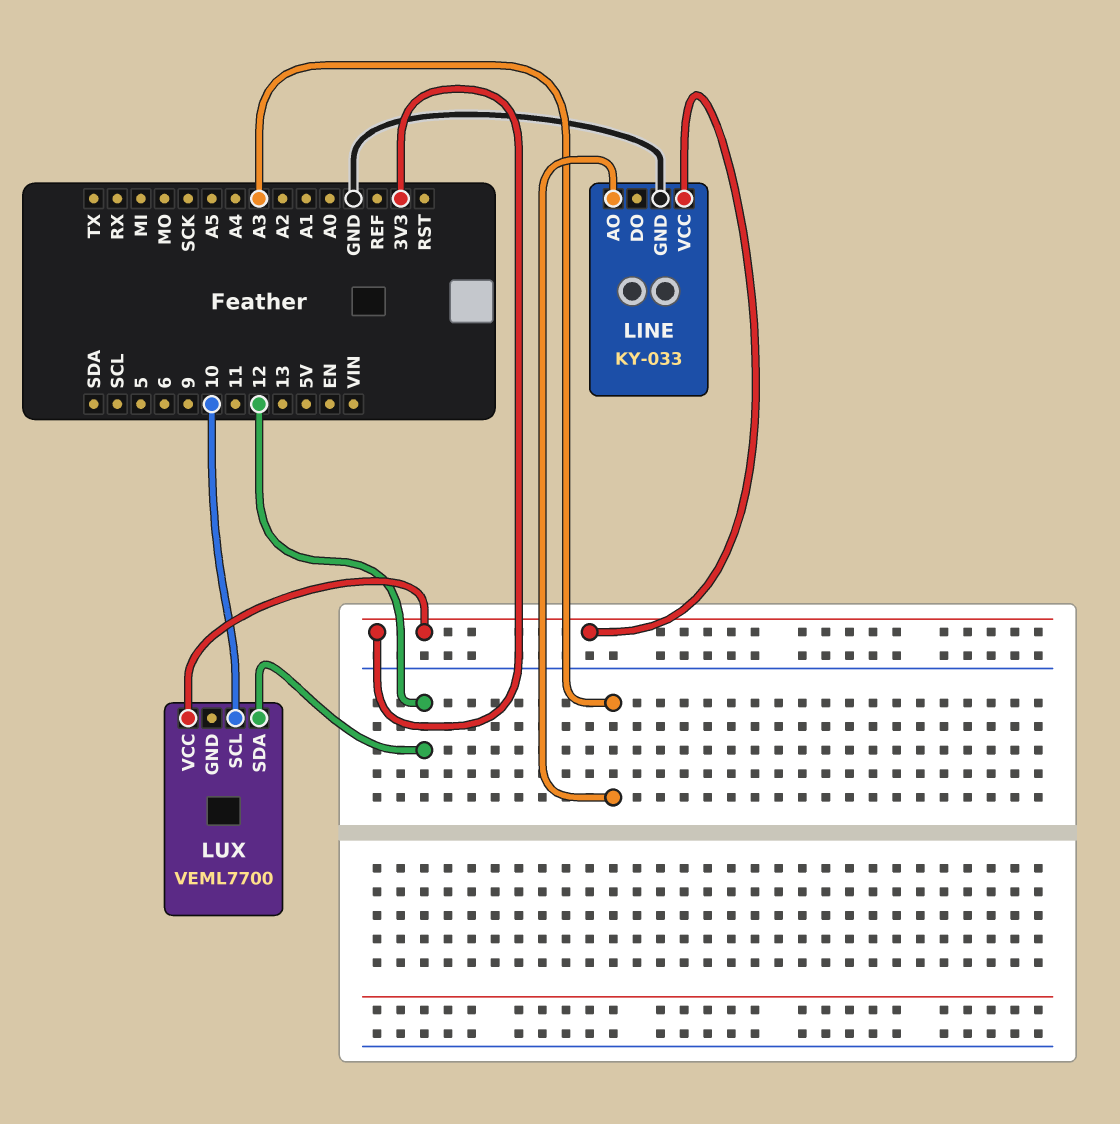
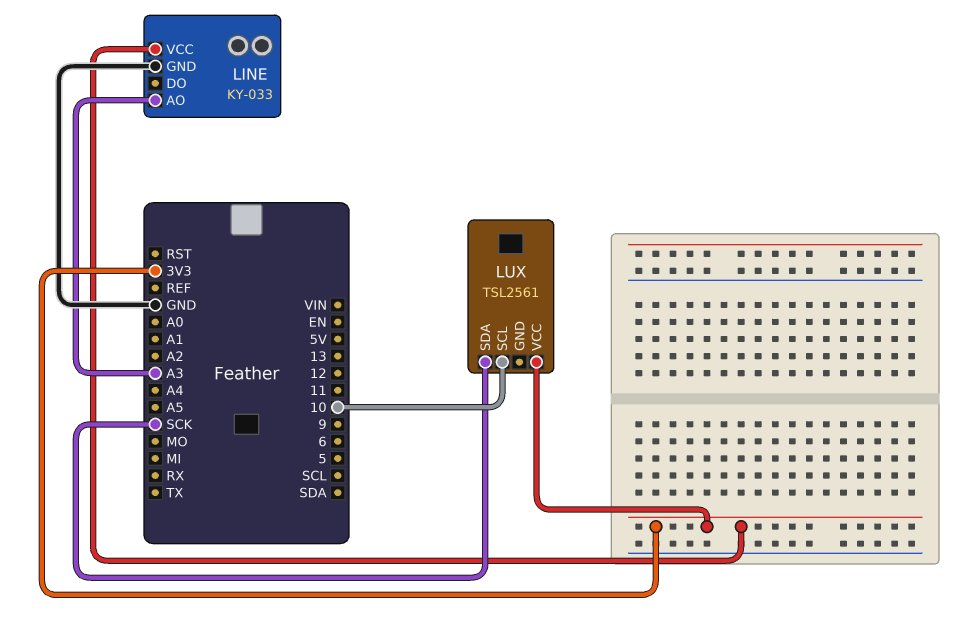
LUX: VEML7700 -> TSL2561
LUX pin SDA: 12 -> SCK

